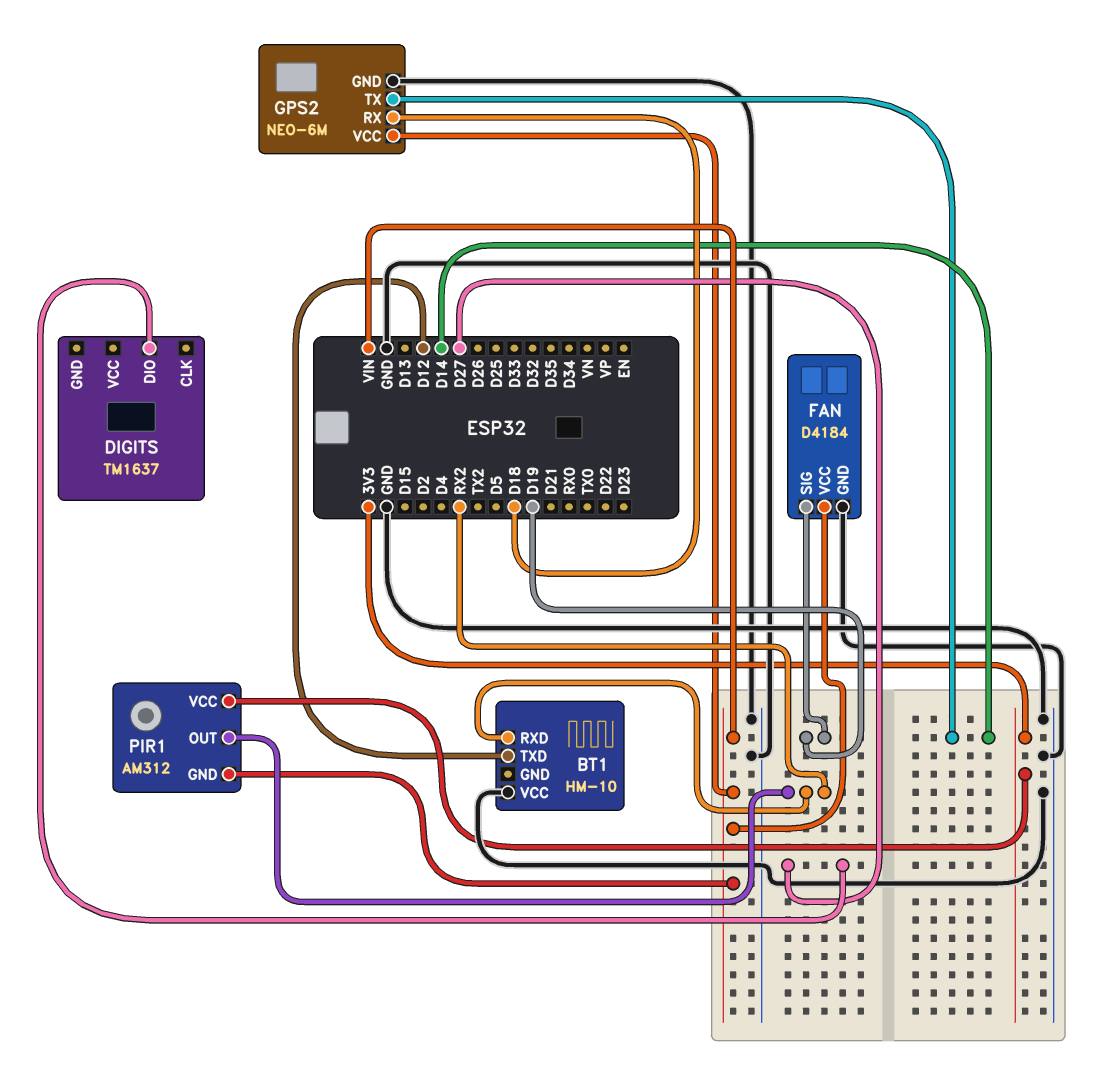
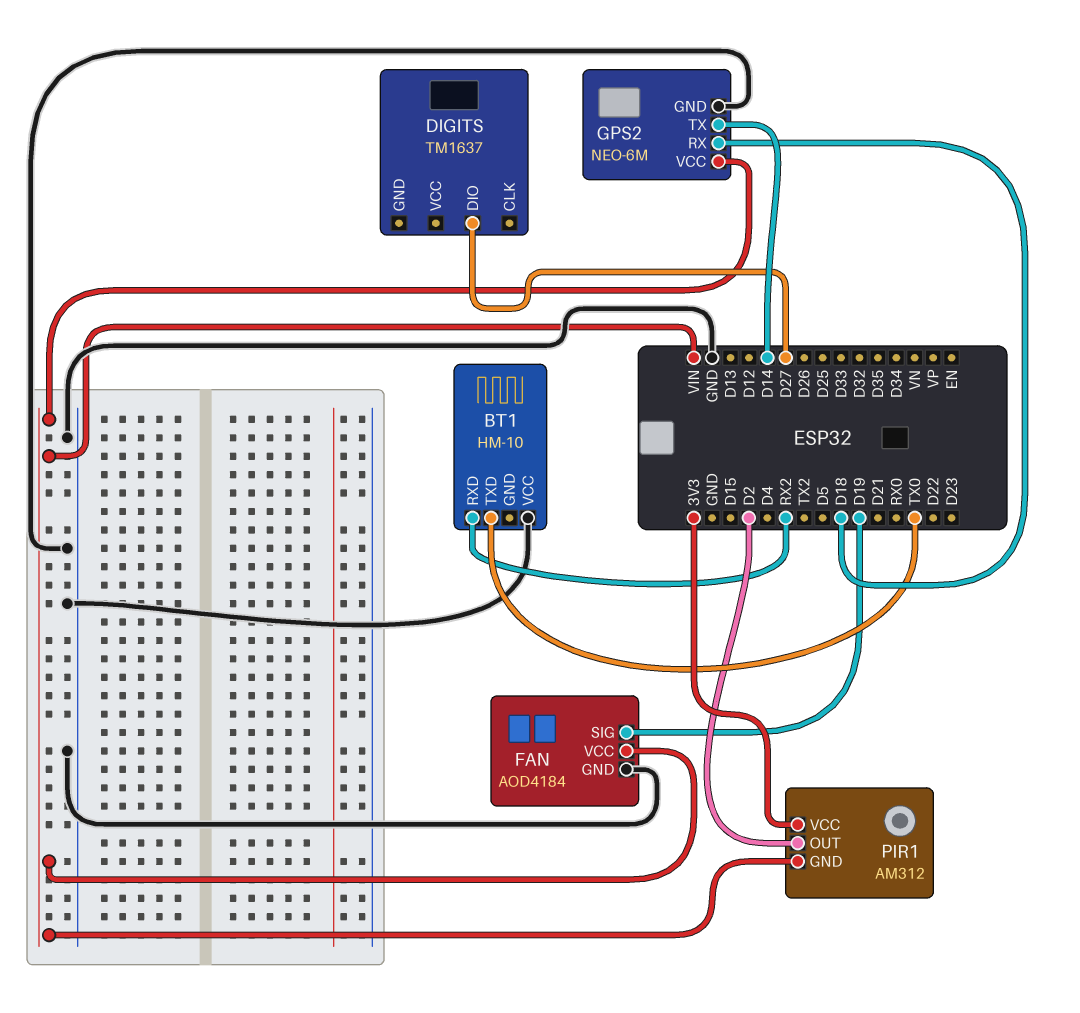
BT1 pin TXD: D12 -> TX0
FAN: D4184 -> AOD4184
PIR1 pin OUT: RX2 -> D2

